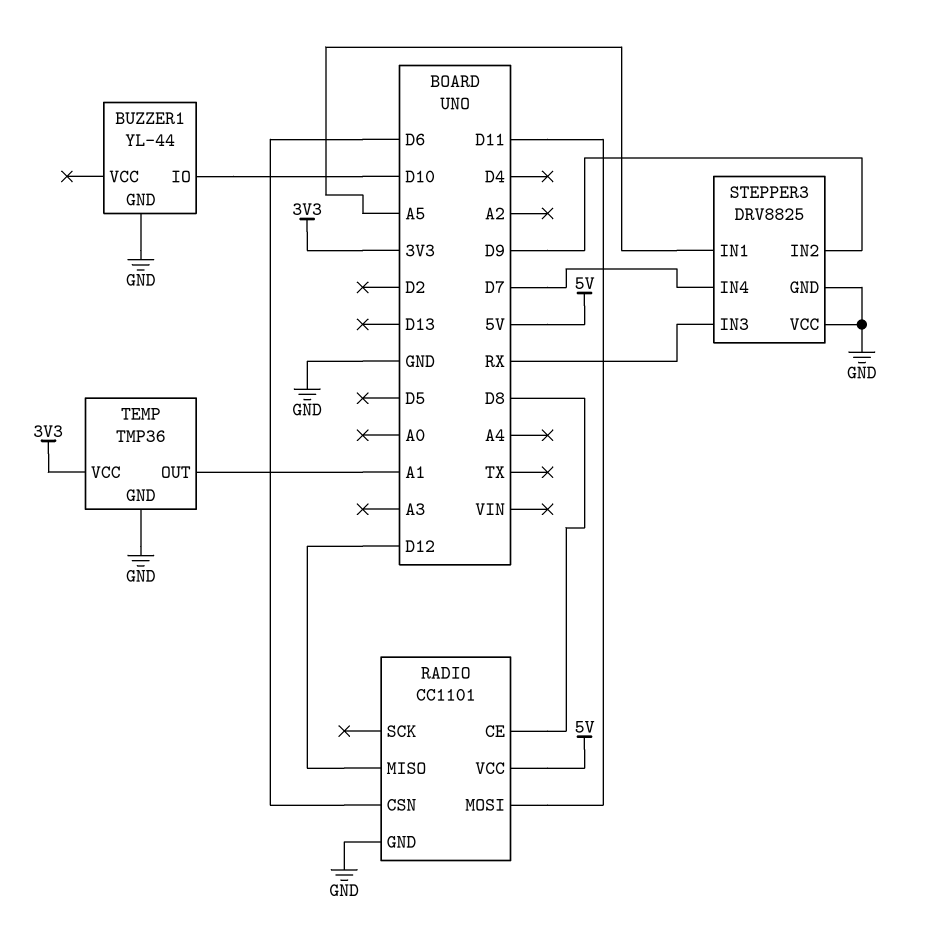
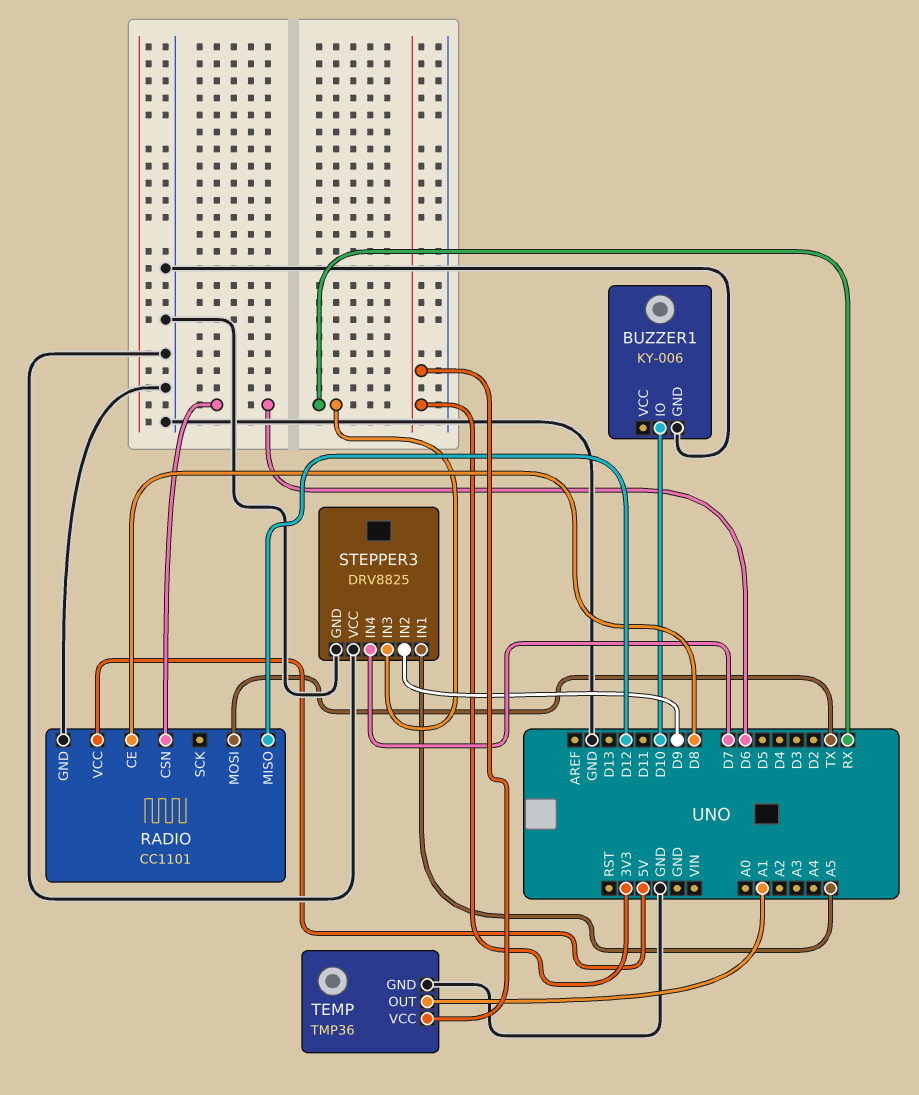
BUZZER1: YL-44 -> KY-006
RADIO pin MOSI: D11 -> TX

